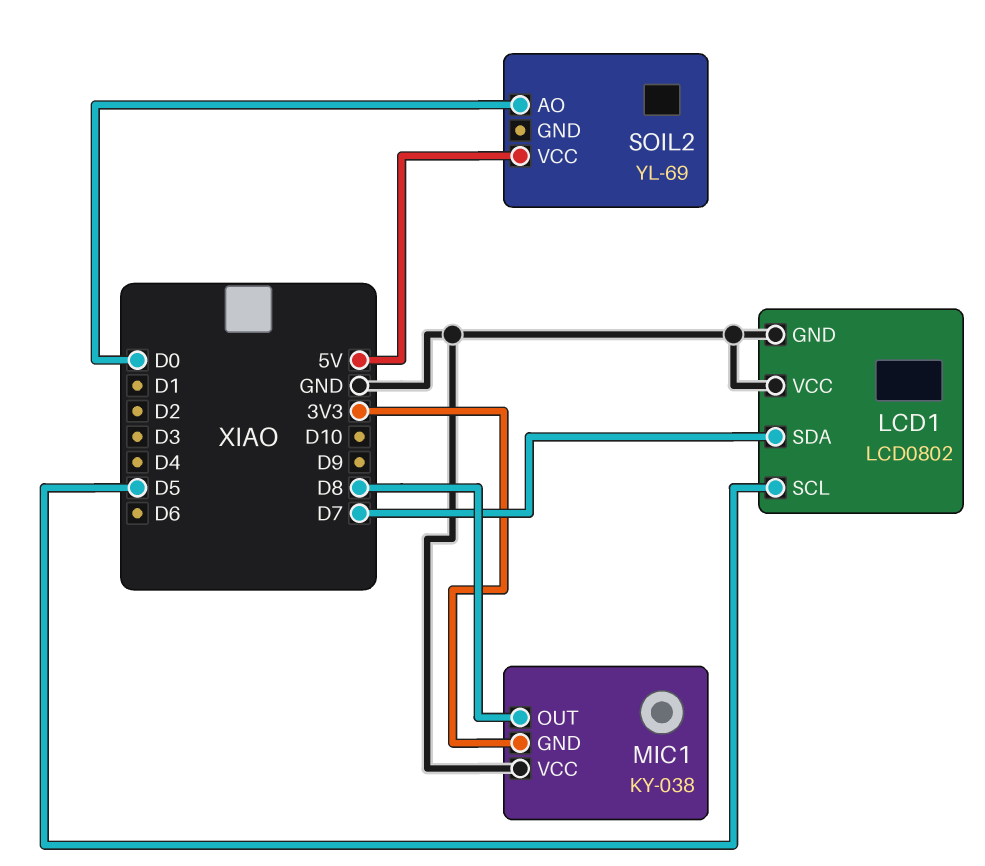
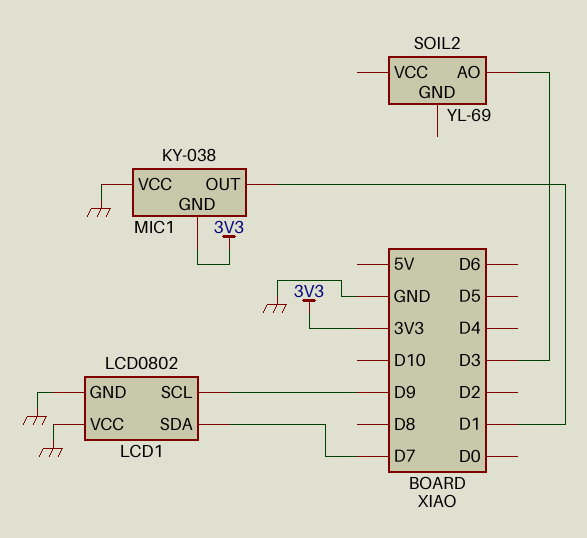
LCD1 pin SCL: D5 -> D9
MIC1 pin OUT: D8 -> D1
SOIL2 pin AO: D0 -> D3
SOIL2 pin VCC: 5V -> none

